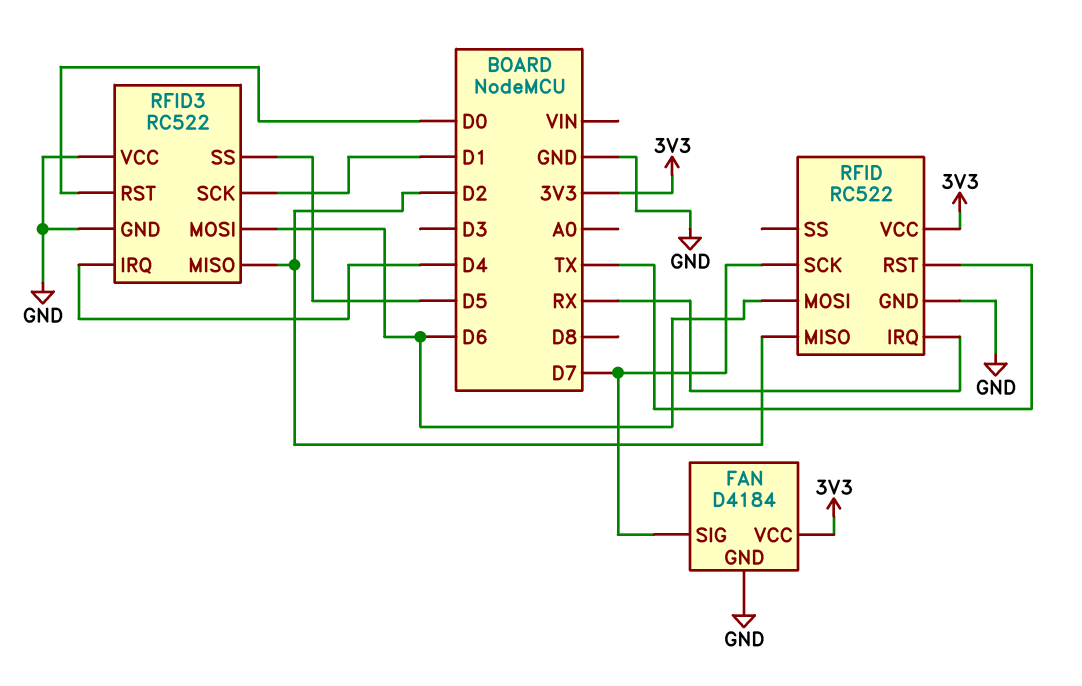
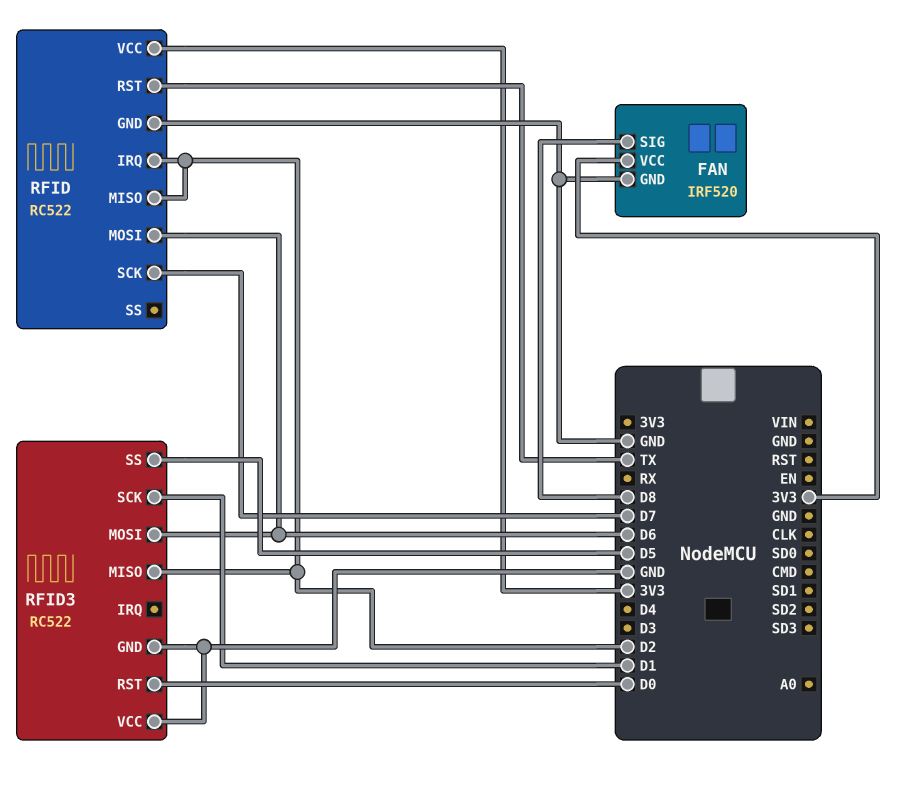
FAN: D4184 -> IRF520
FAN pin SIG: D7 -> D8
RFID pin IRQ: RX -> D2
RFID3 pin IRQ: D4 -> none

